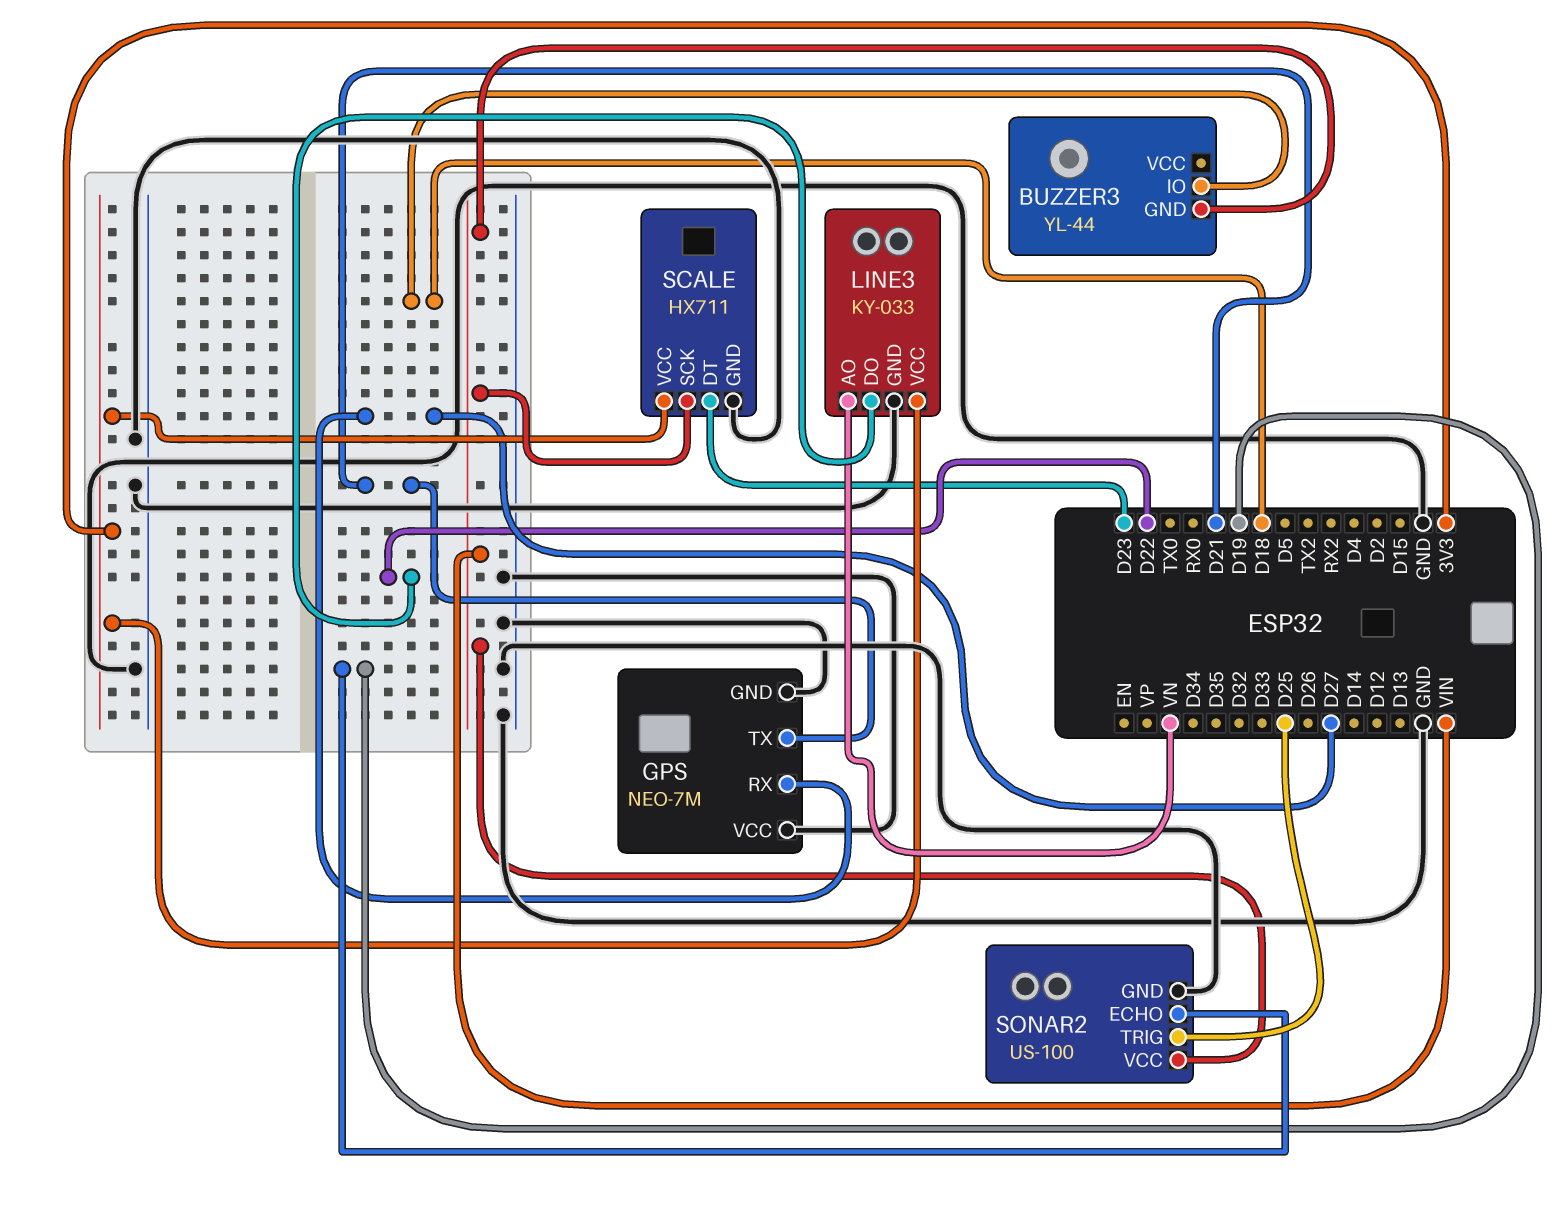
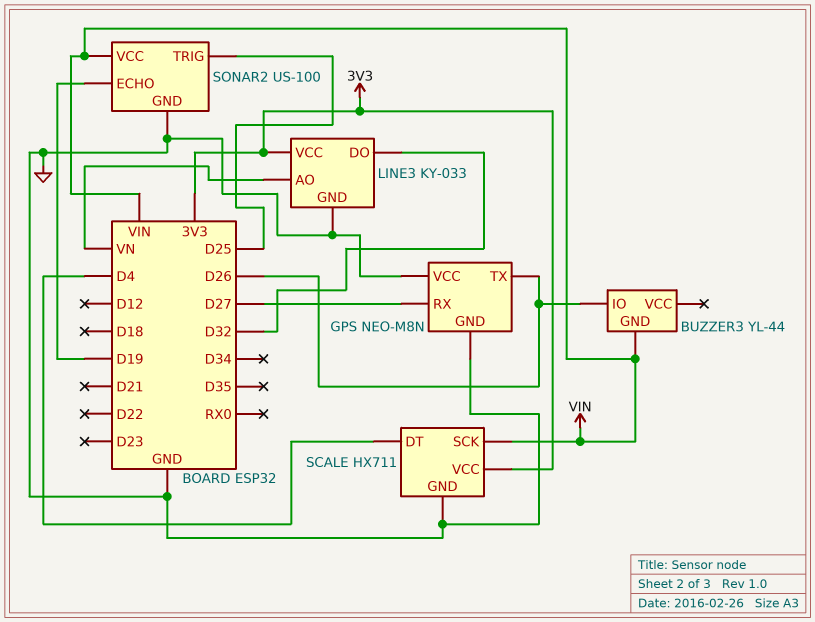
BUZZER3 pin IO: D18 -> D26
GPS: NEO-7M -> NEO-M8N
GPS pin TX: D21 -> D26
LINE3 pin DO: D22 -> D32
SCALE pin DT: D23 -> D4

